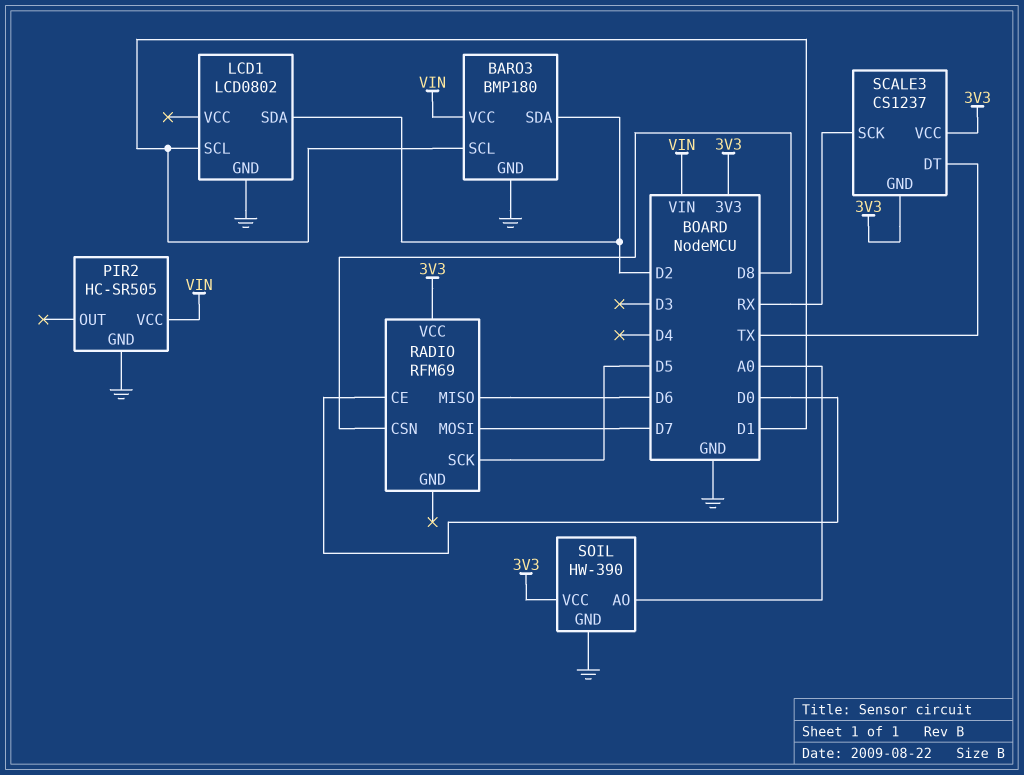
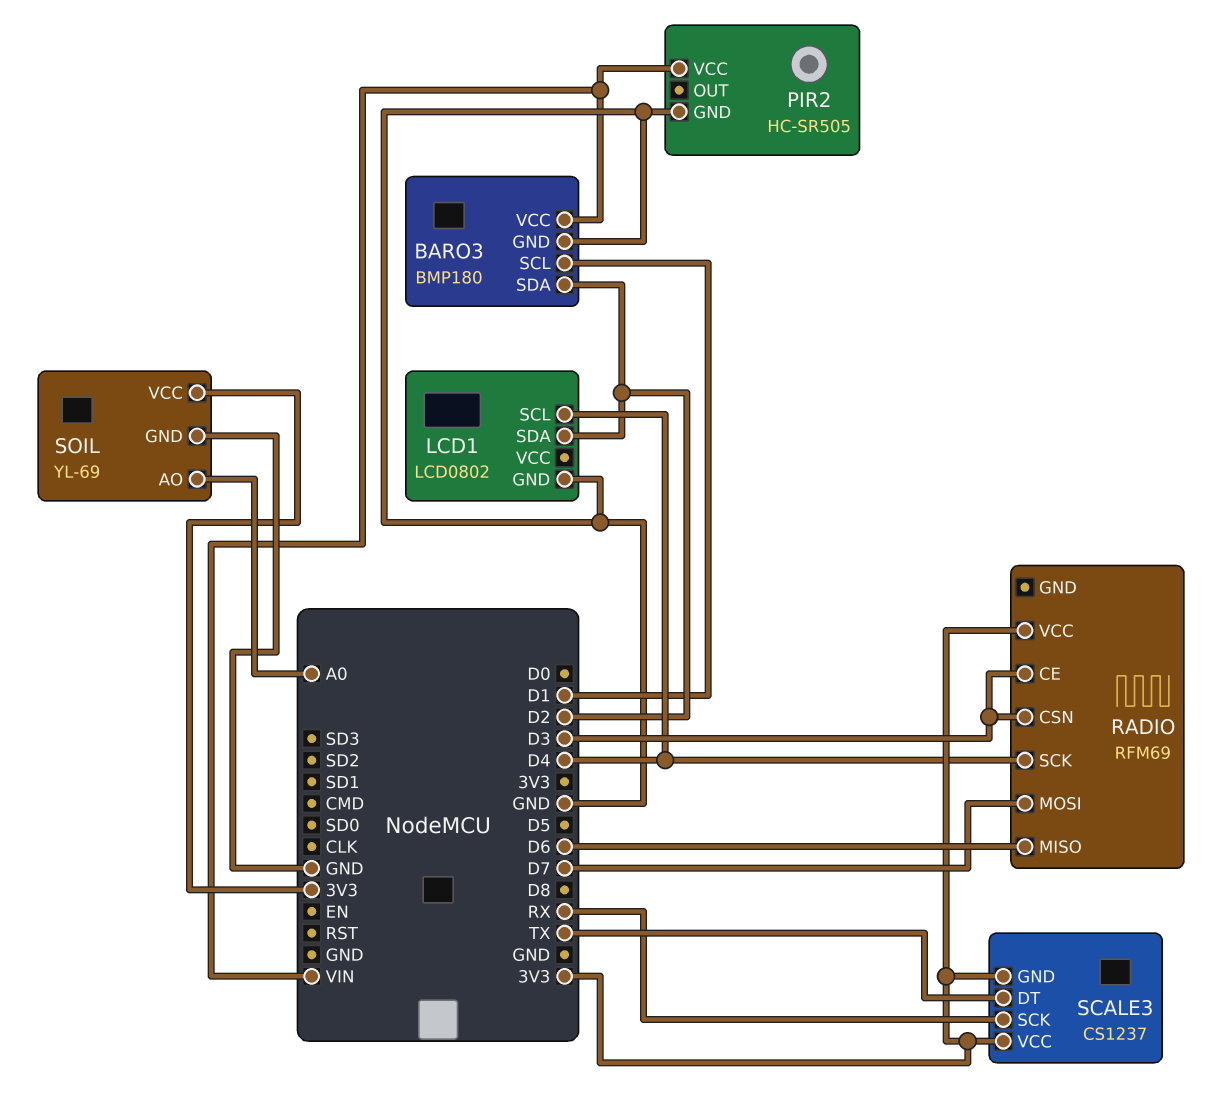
LCD1 pin SCL: D1 -> D4
RADIO pin CE: D0 -> D3
RADIO pin CSN: D8 -> D3
RADIO pin SCK: D5 -> D4
SOIL: HW-390 -> YL-69

